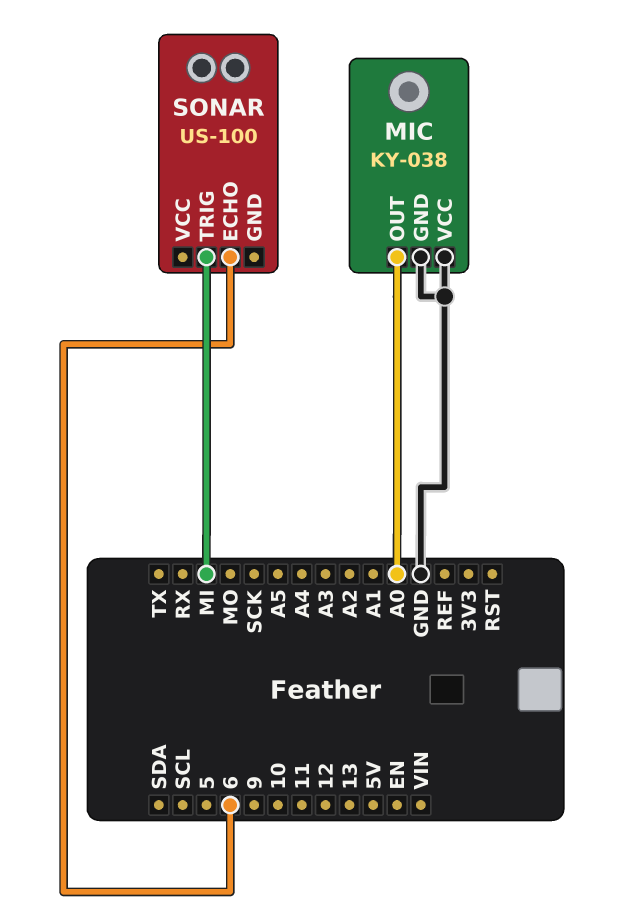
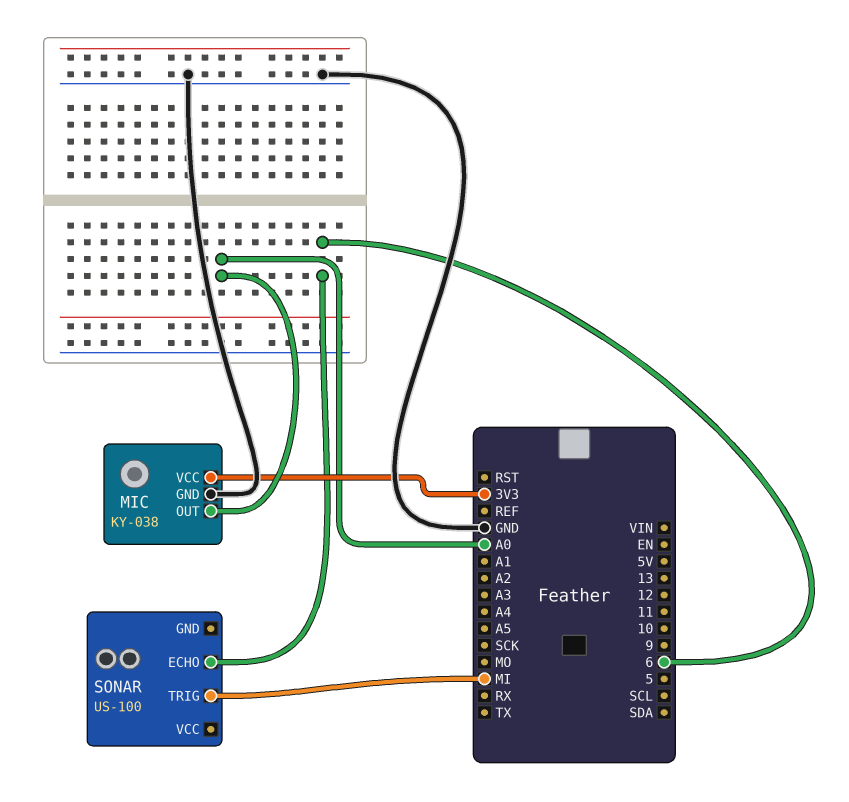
MIC pin VCC: GND -> 3V3

